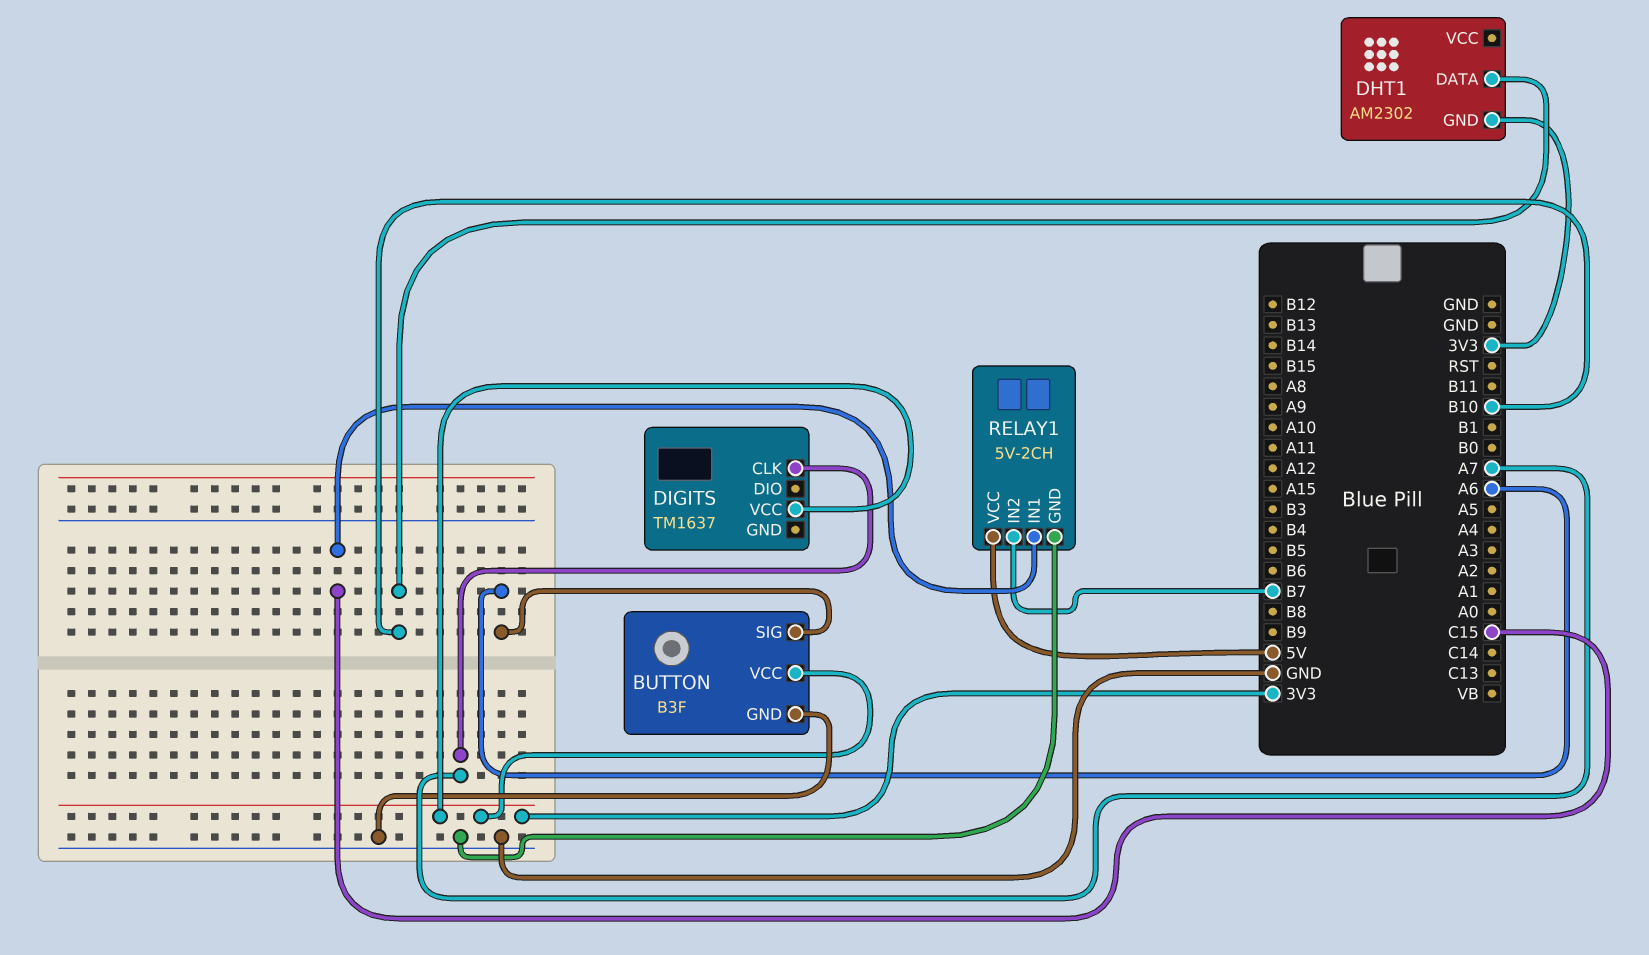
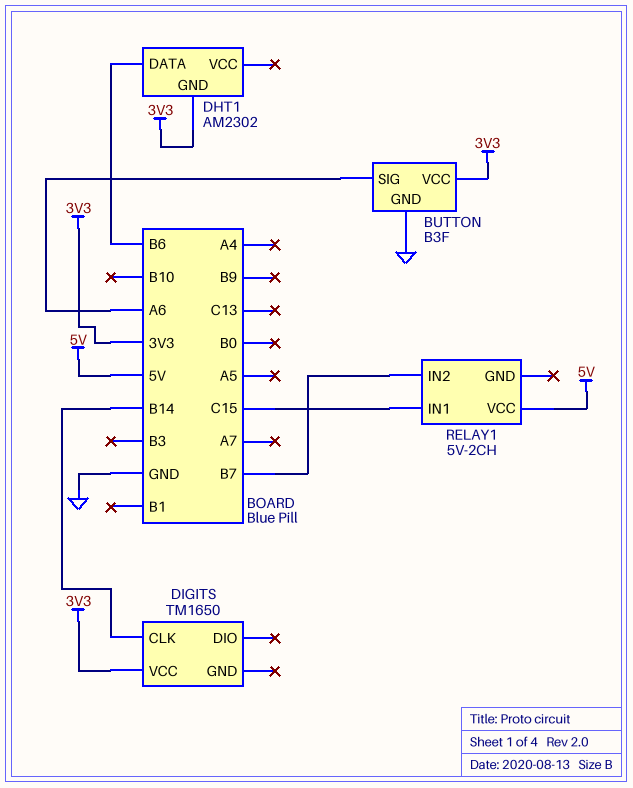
DHT1 pin DATA: B10 -> B6
DIGITS: TM1637 -> TM1650
DIGITS pin CLK: A7 -> B14
RELAY1 pin GND: GND -> none

